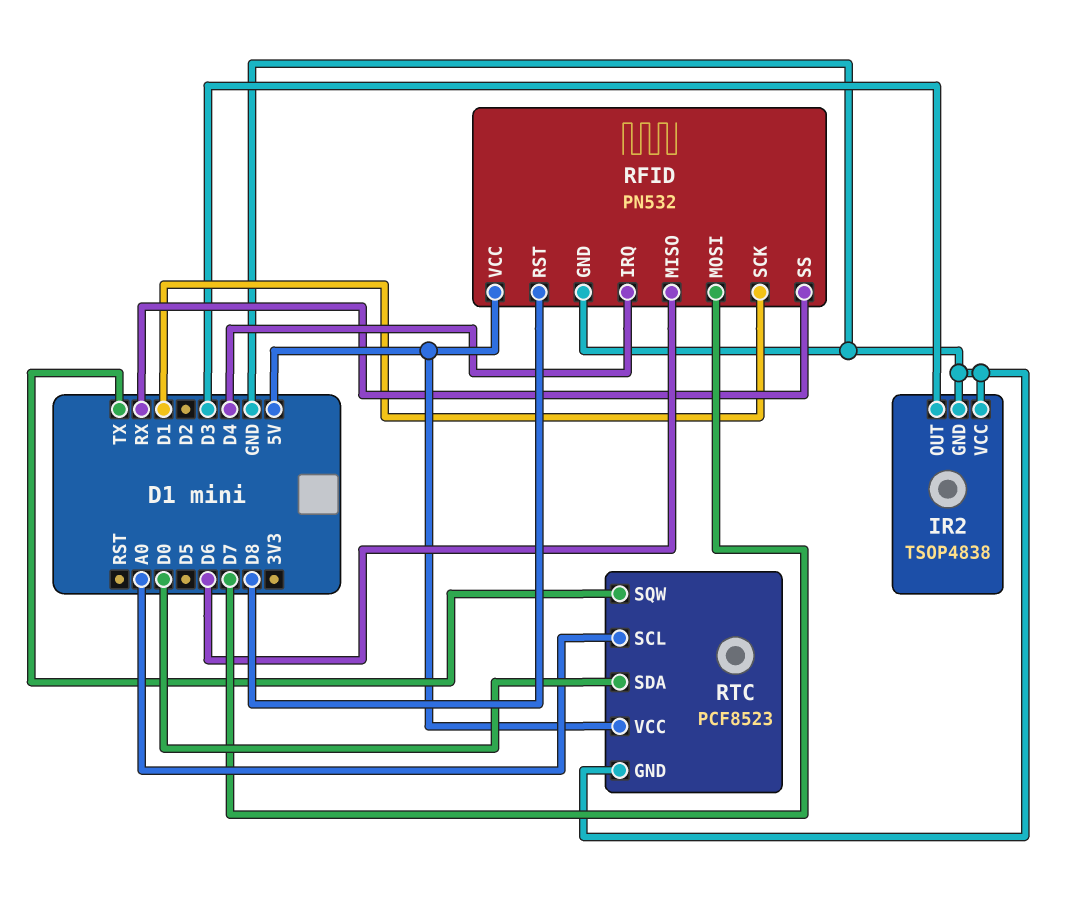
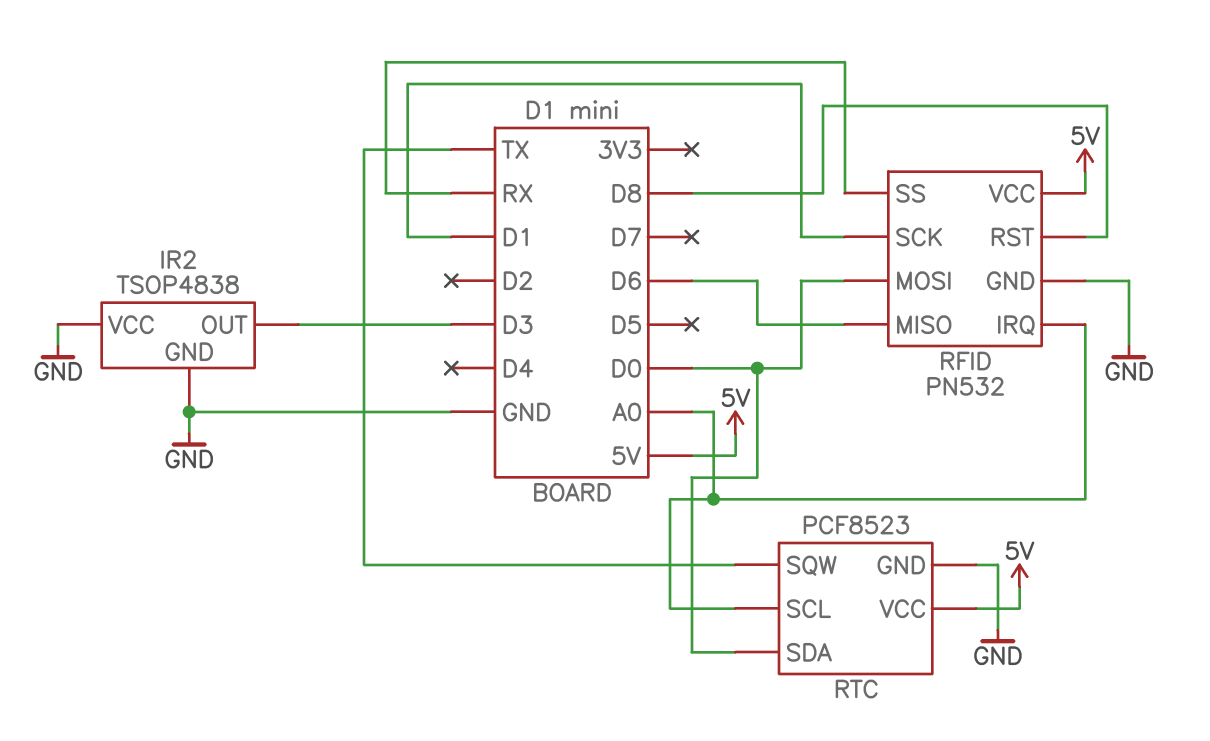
RFID pin IRQ: D4 -> A0
RFID pin MOSI: D7 -> D0

